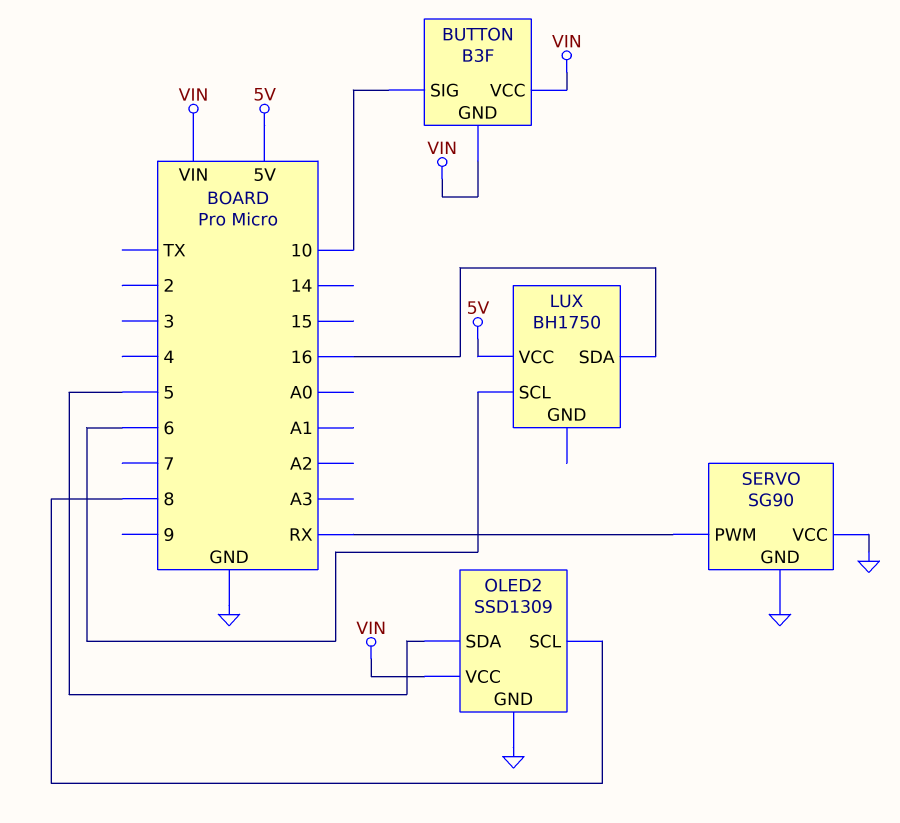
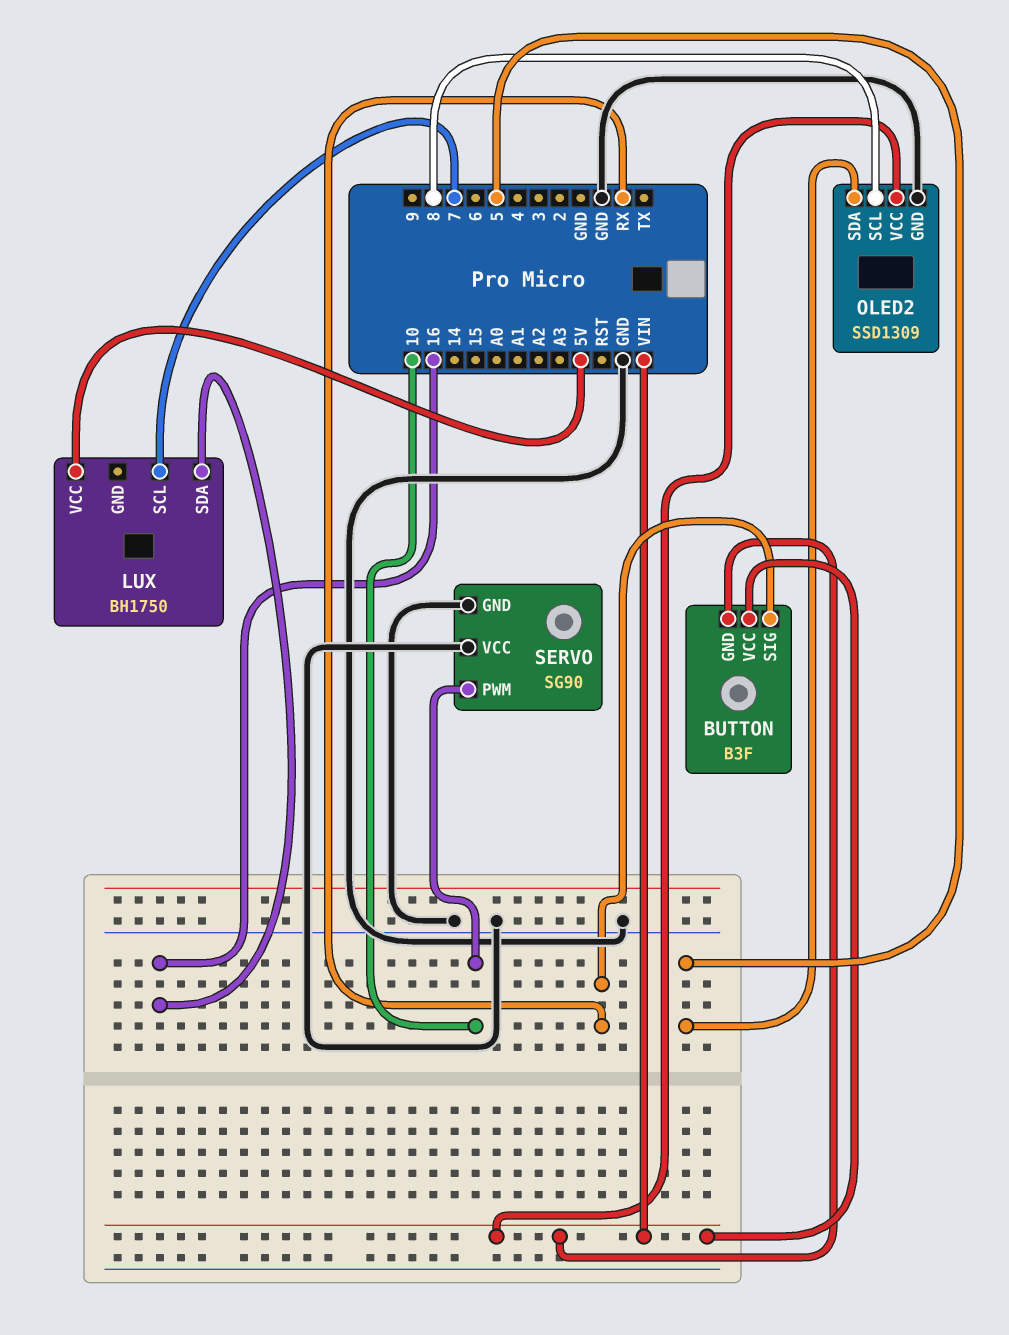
BUTTON pin SIG: 10 -> RX
LUX pin SCL: 6 -> 7
SERVO pin PWM: RX -> 10

